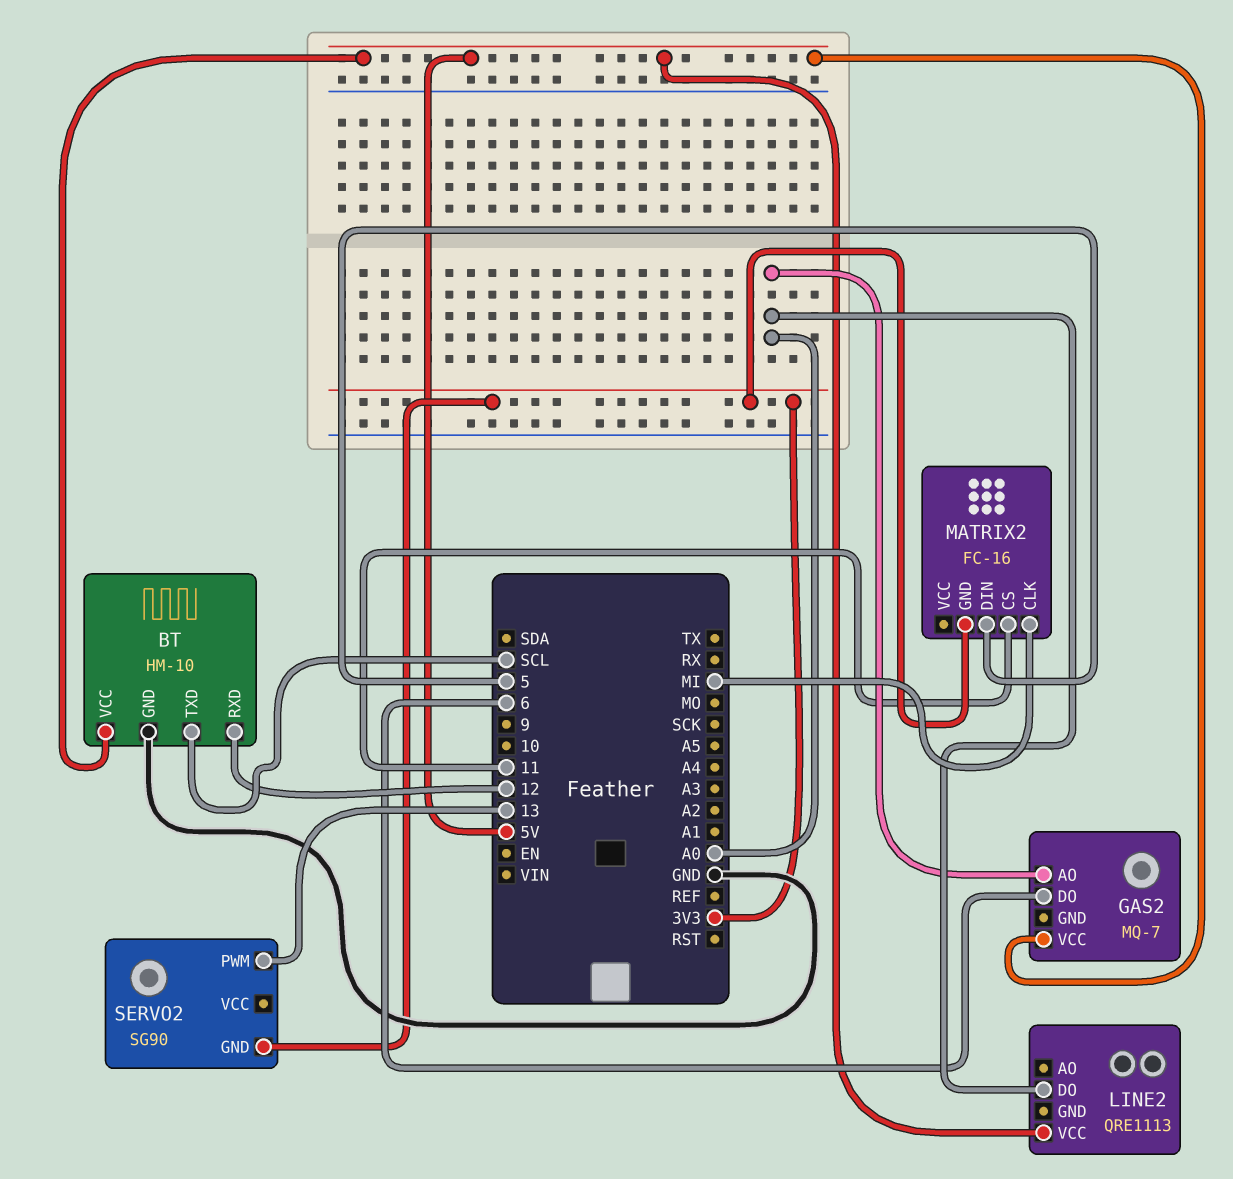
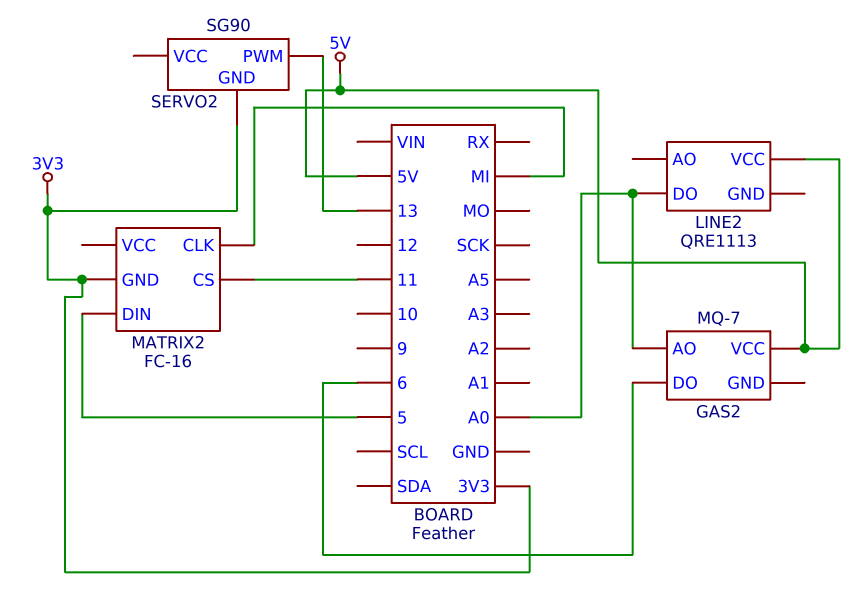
BT: HM-10 -> none
BT pin GND: GND -> none
BT pin RXD: 12 -> none
BT pin TXD: SCL -> none
BT pin VCC: 5V -> none

